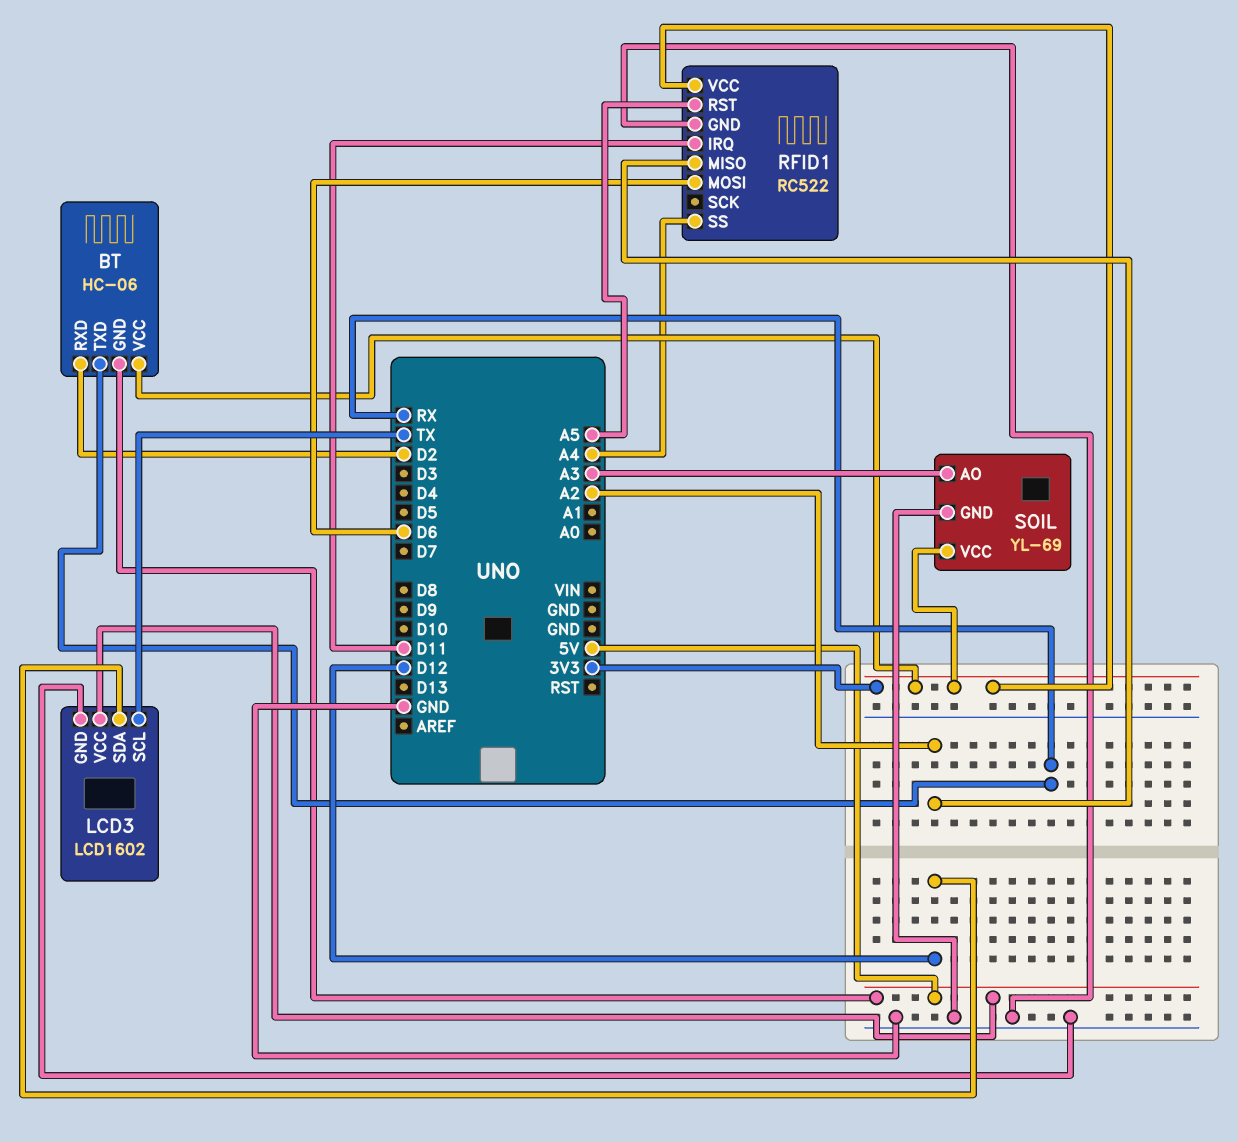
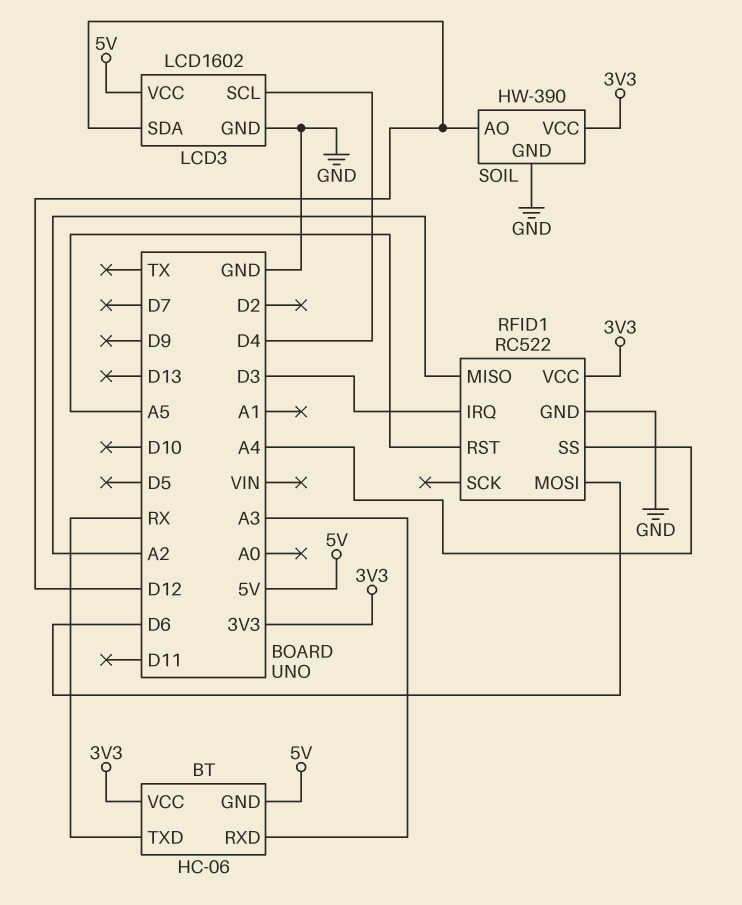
BT pin RXD: D2 -> A3
LCD3 pin SCL: TX -> D4
RFID1 pin IRQ: D11 -> D3
SOIL: YL-69 -> HW-390
SOIL pin AO: A3 -> D12

